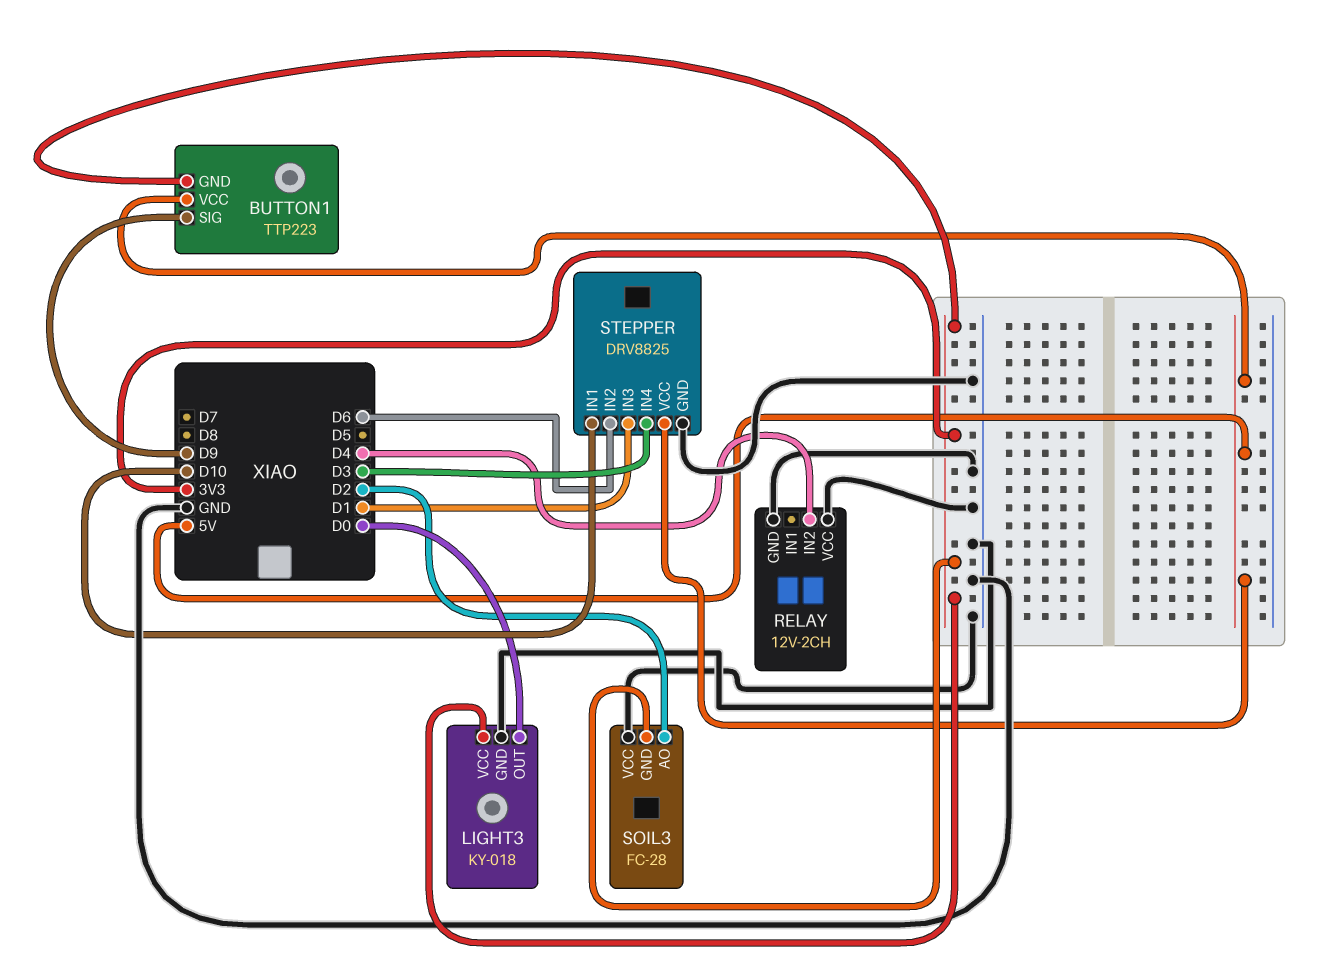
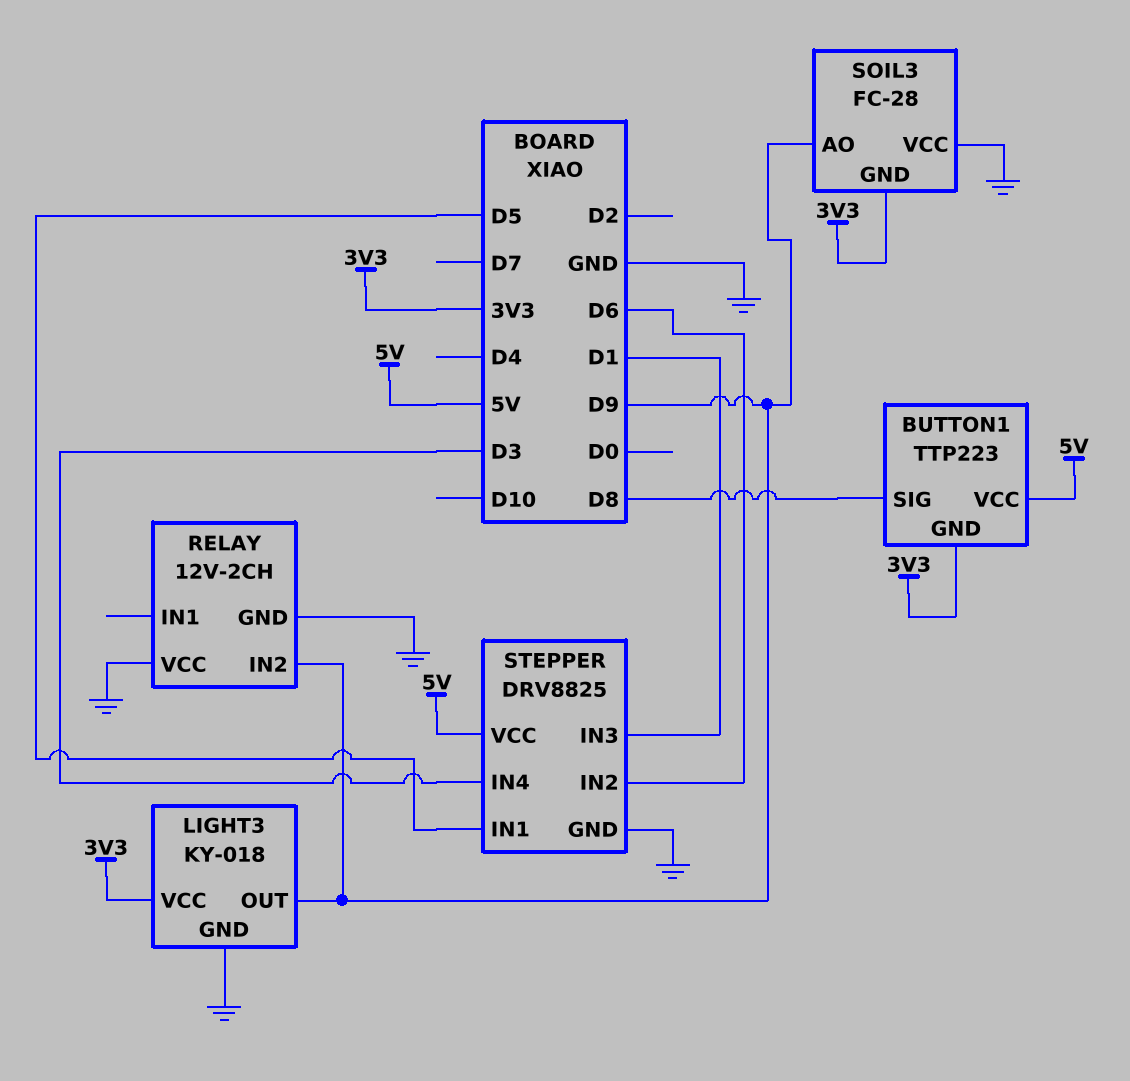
BUTTON1 pin SIG: D9 -> D8
LIGHT3 pin OUT: D0 -> D9
RELAY pin IN2: D4 -> D9
SOIL3 pin AO: D2 -> D9
STEPPER pin IN1: D10 -> D5

